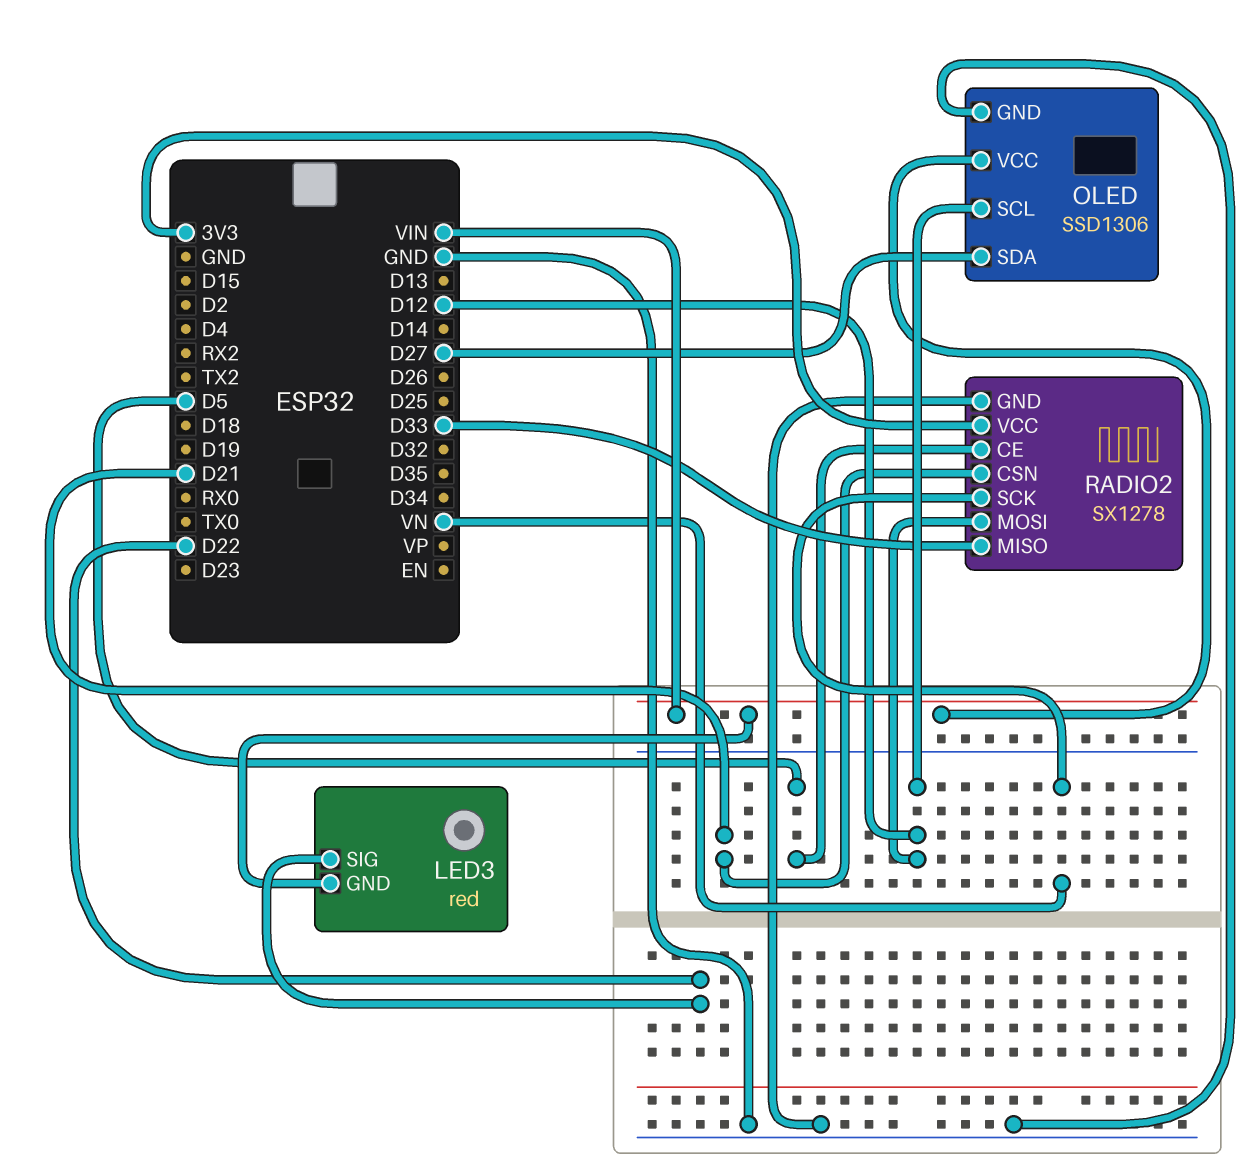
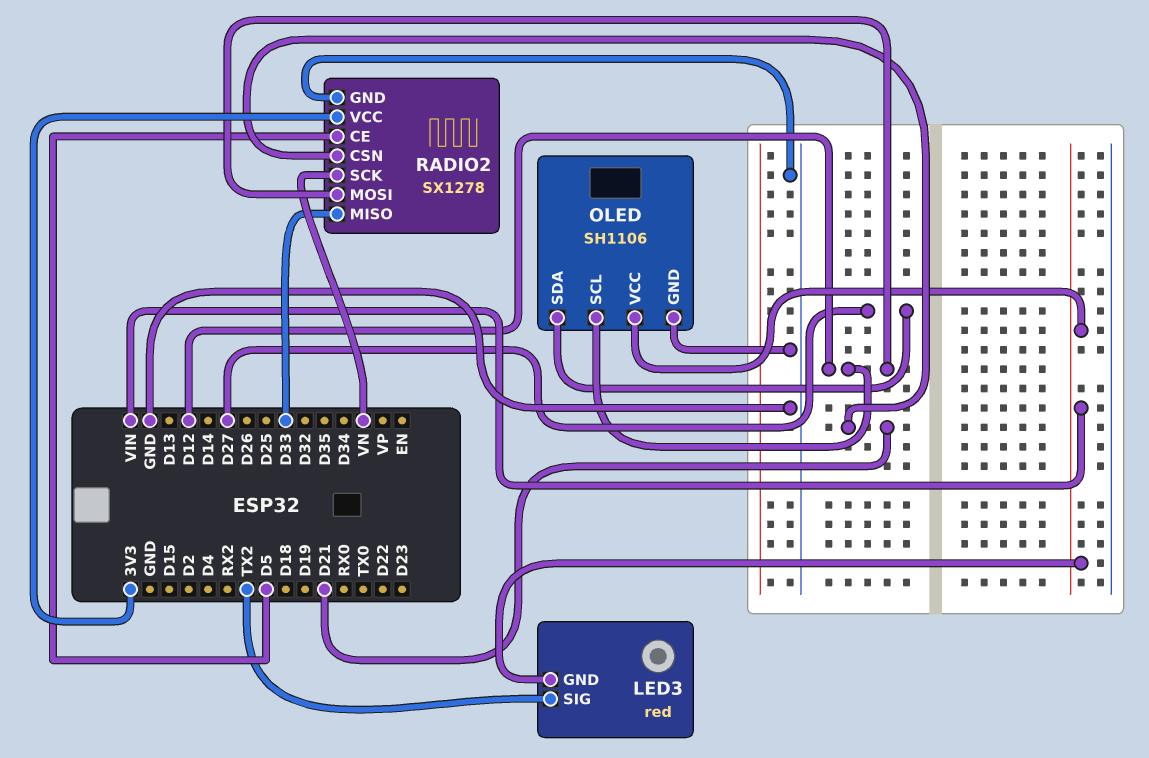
LED3 pin SIG: D22 -> TX2
OLED: SSD1306 -> SH1106

